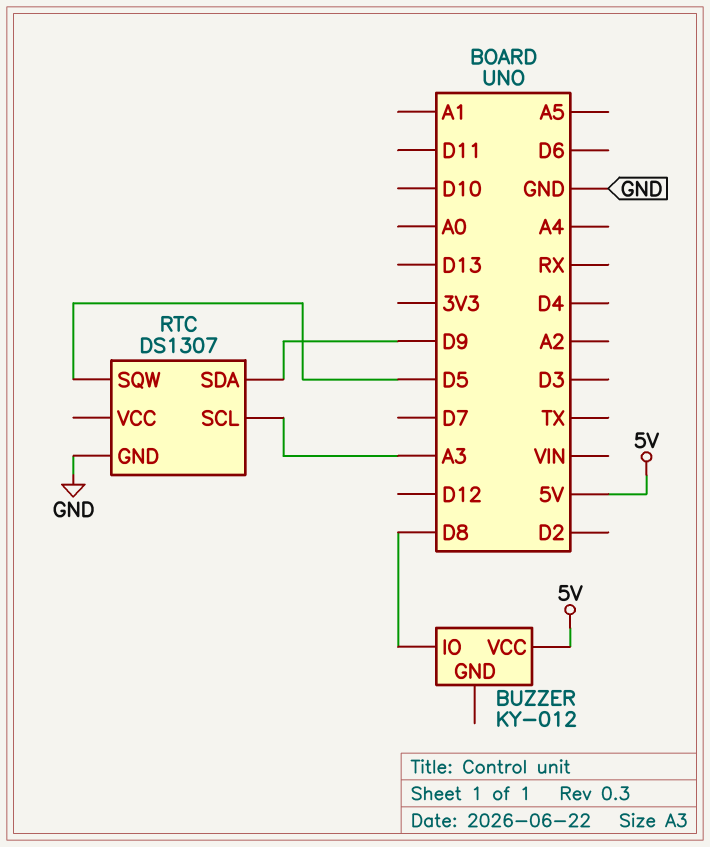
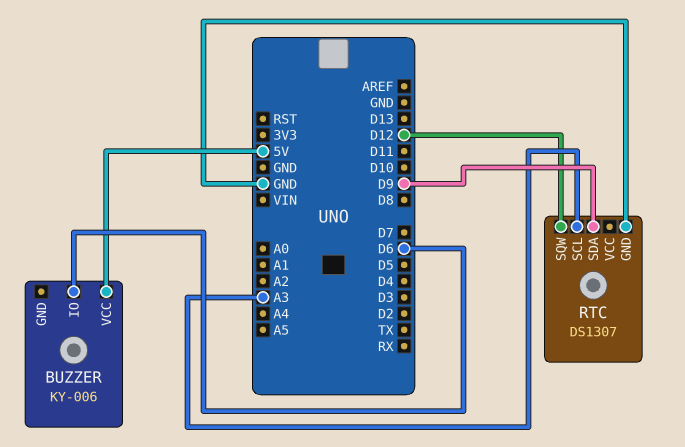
BUZZER: KY-012 -> KY-006
BUZZER pin IO: D8 -> D6
RTC pin SQW: D5 -> D12

